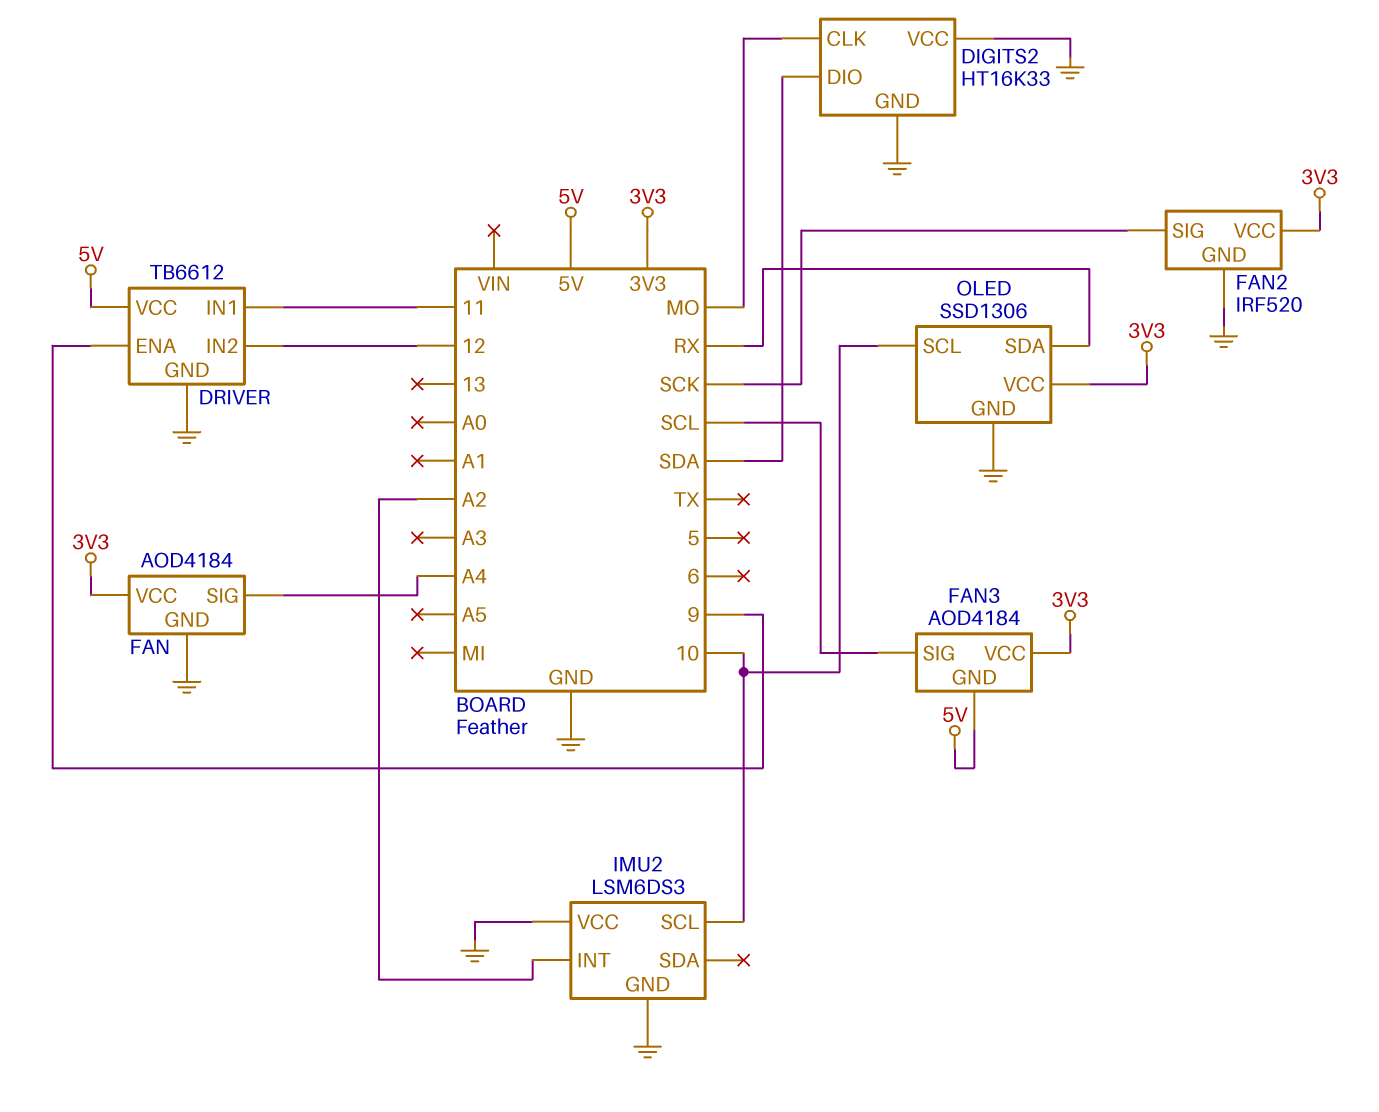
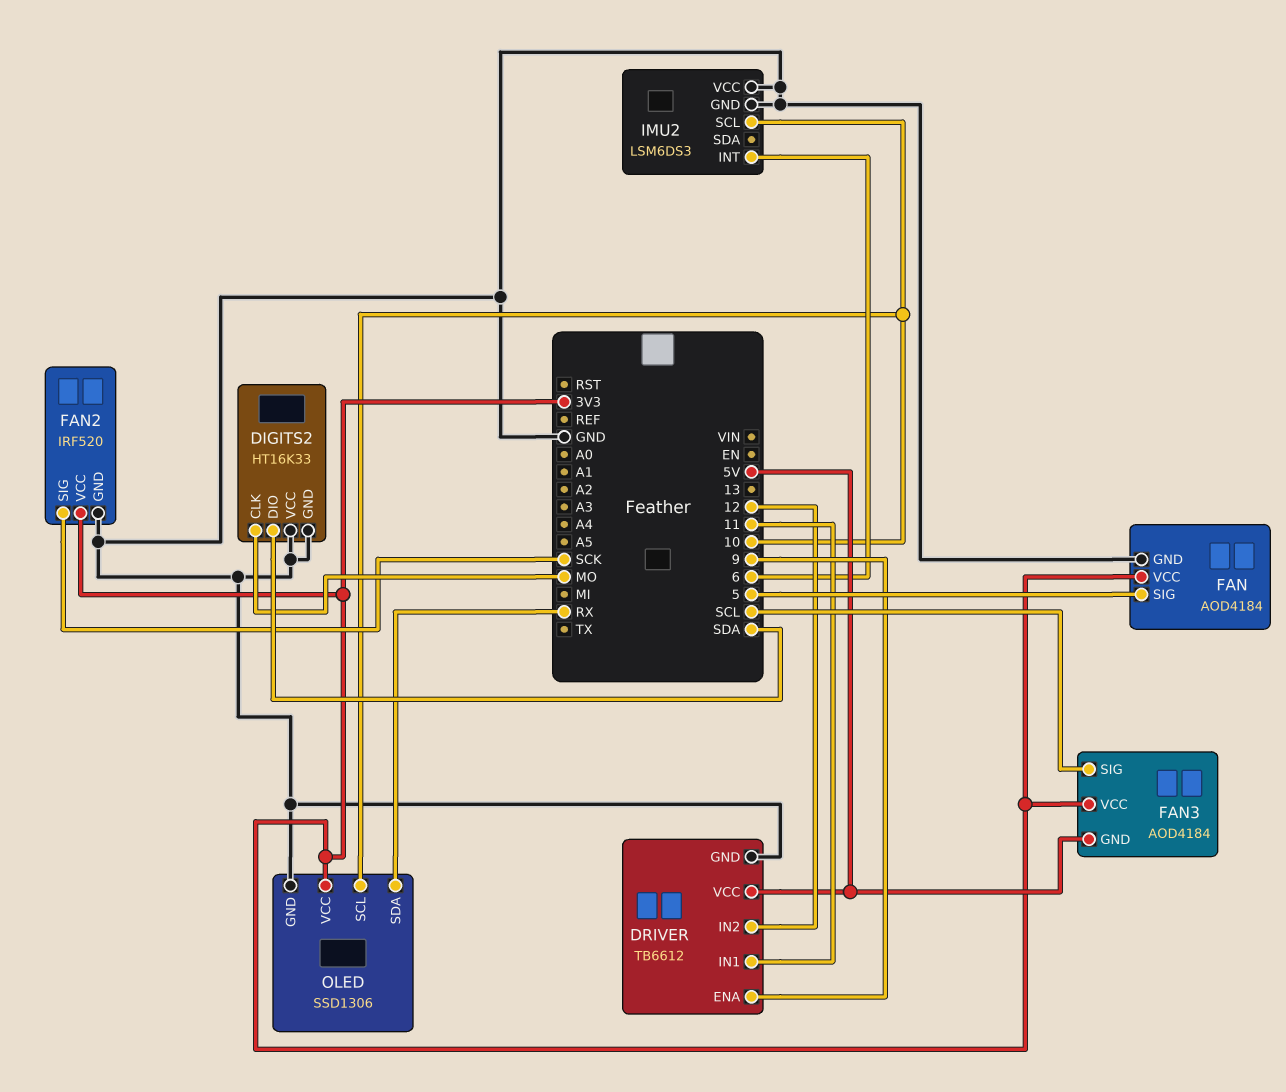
FAN pin SIG: A4 -> 5
IMU2 pin INT: A2 -> 6

